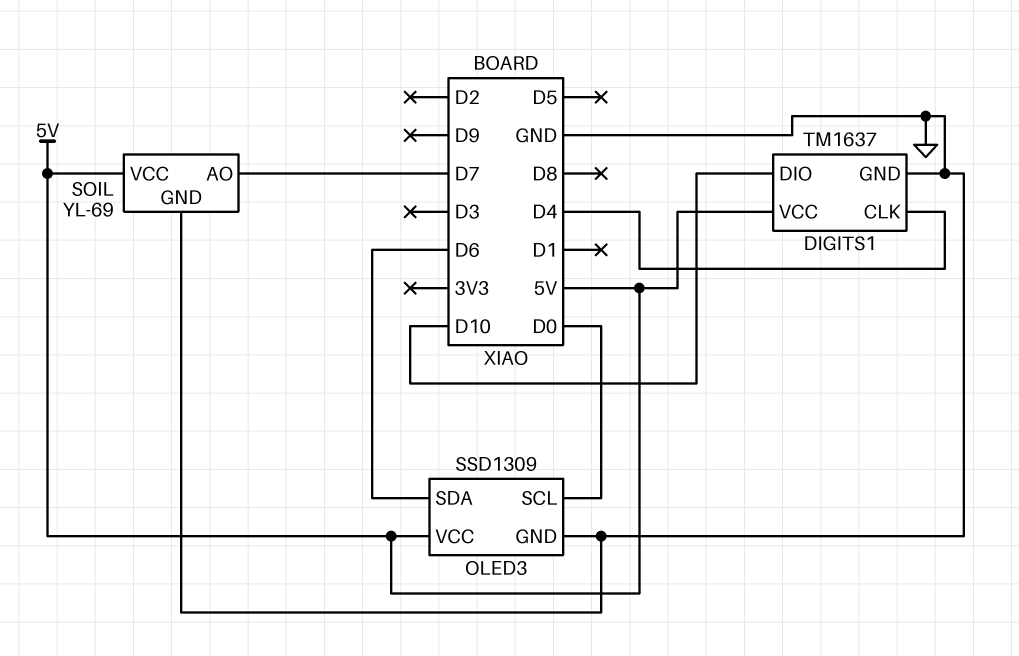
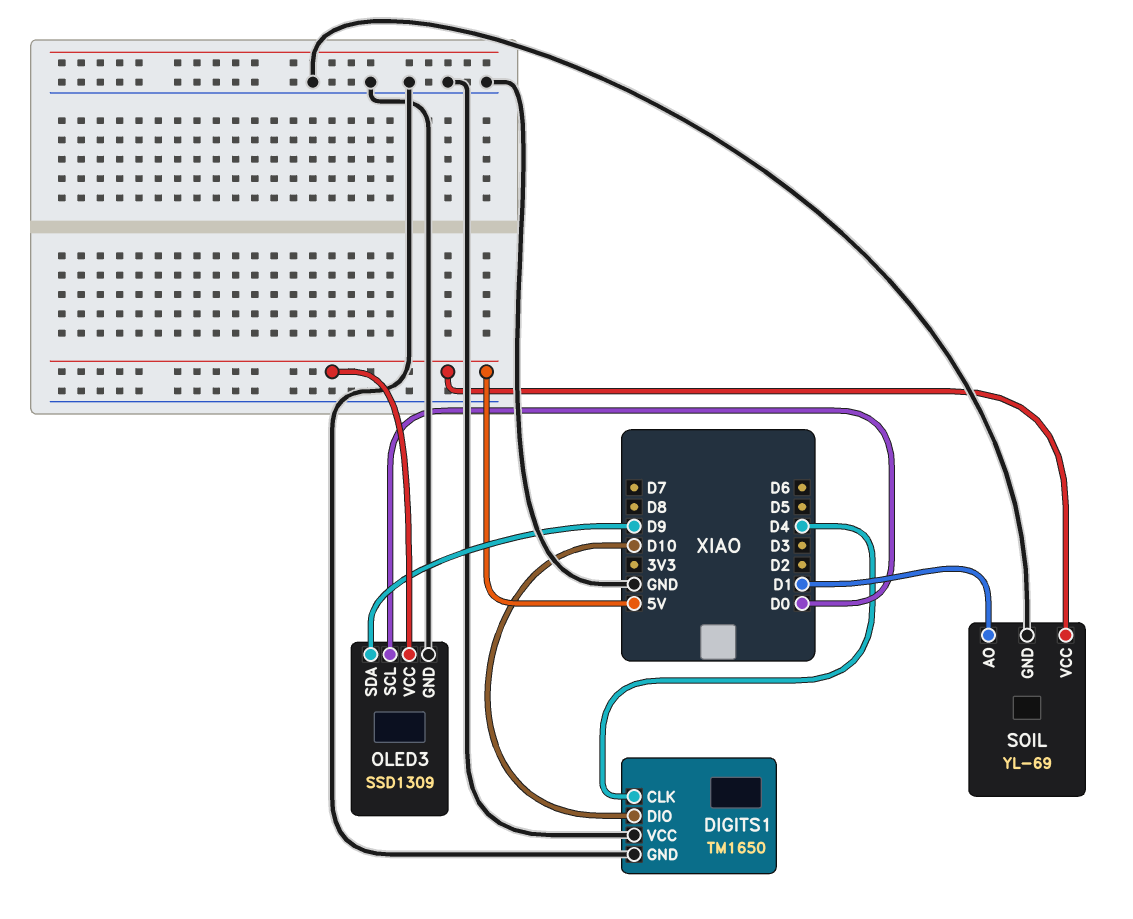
DIGITS1: TM1637 -> TM1650
DIGITS1 pin VCC: 5V -> GND
OLED3 pin SDA: D6 -> D9
SOIL pin AO: D7 -> D1

